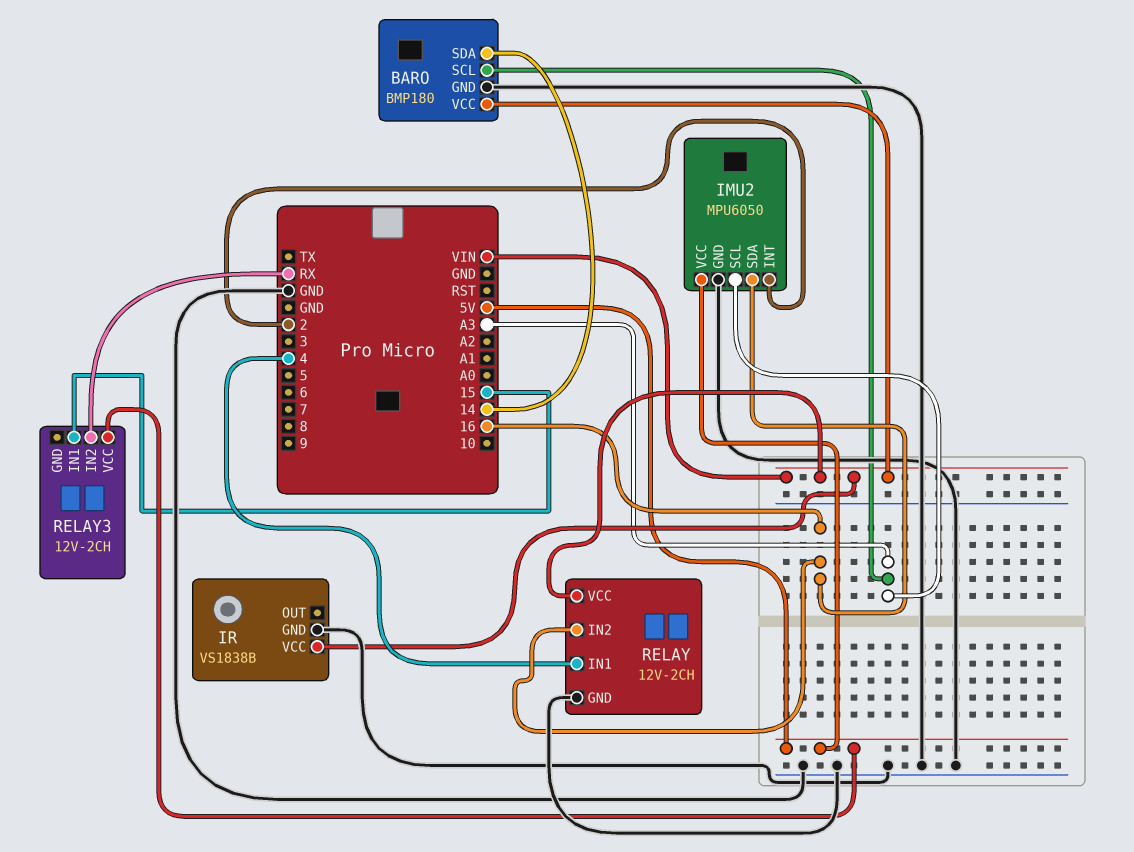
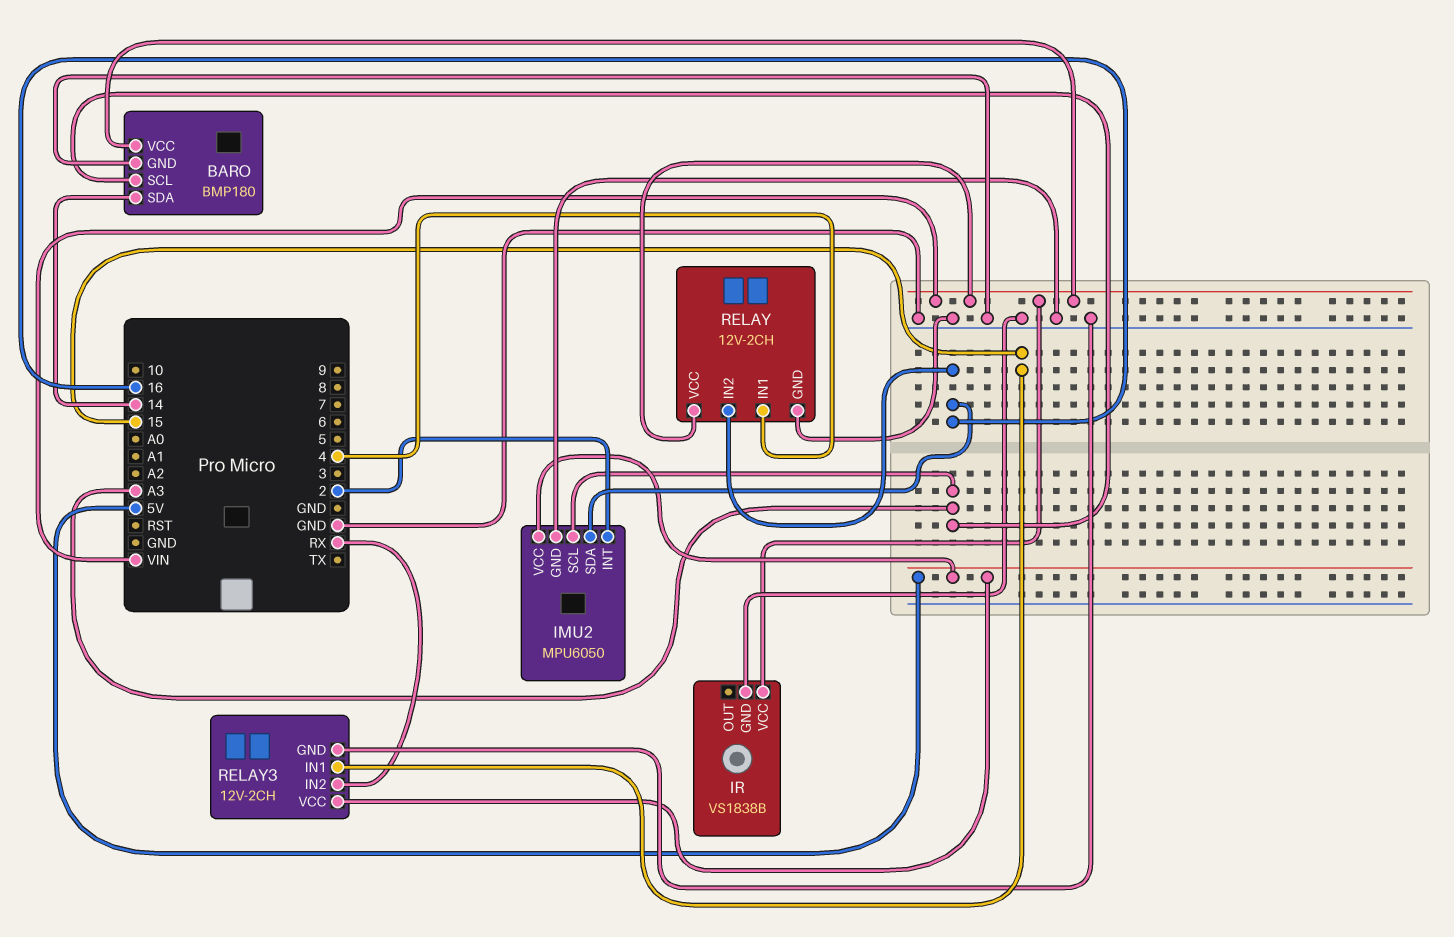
RELAY3 pin GND: none -> GND

